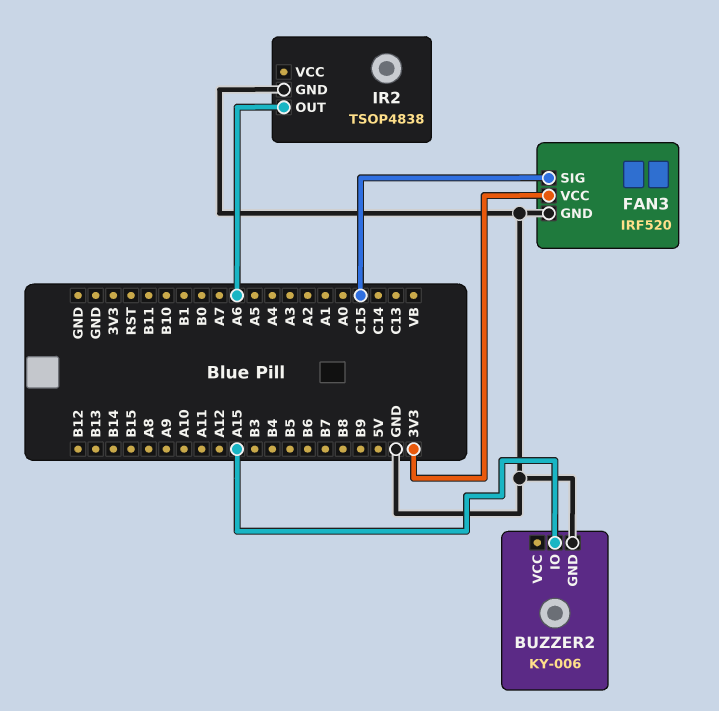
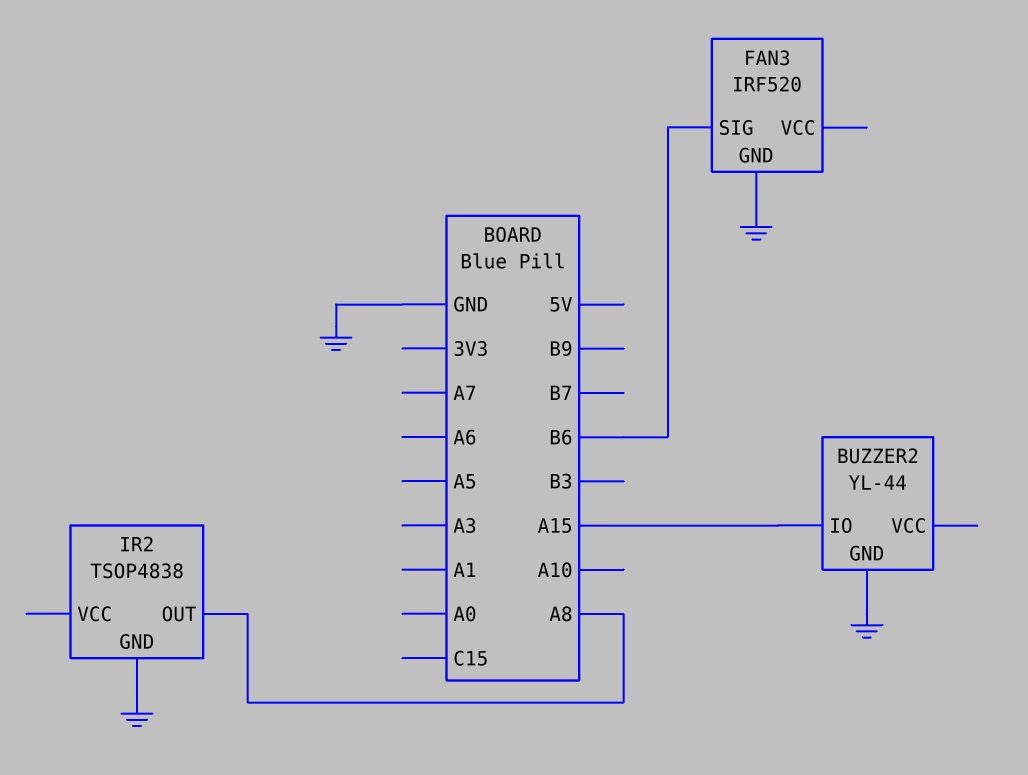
BUZZER2: KY-006 -> YL-44
FAN3 pin SIG: C15 -> B6
FAN3 pin VCC: 3V3 -> none
IR2 pin OUT: A6 -> A8

